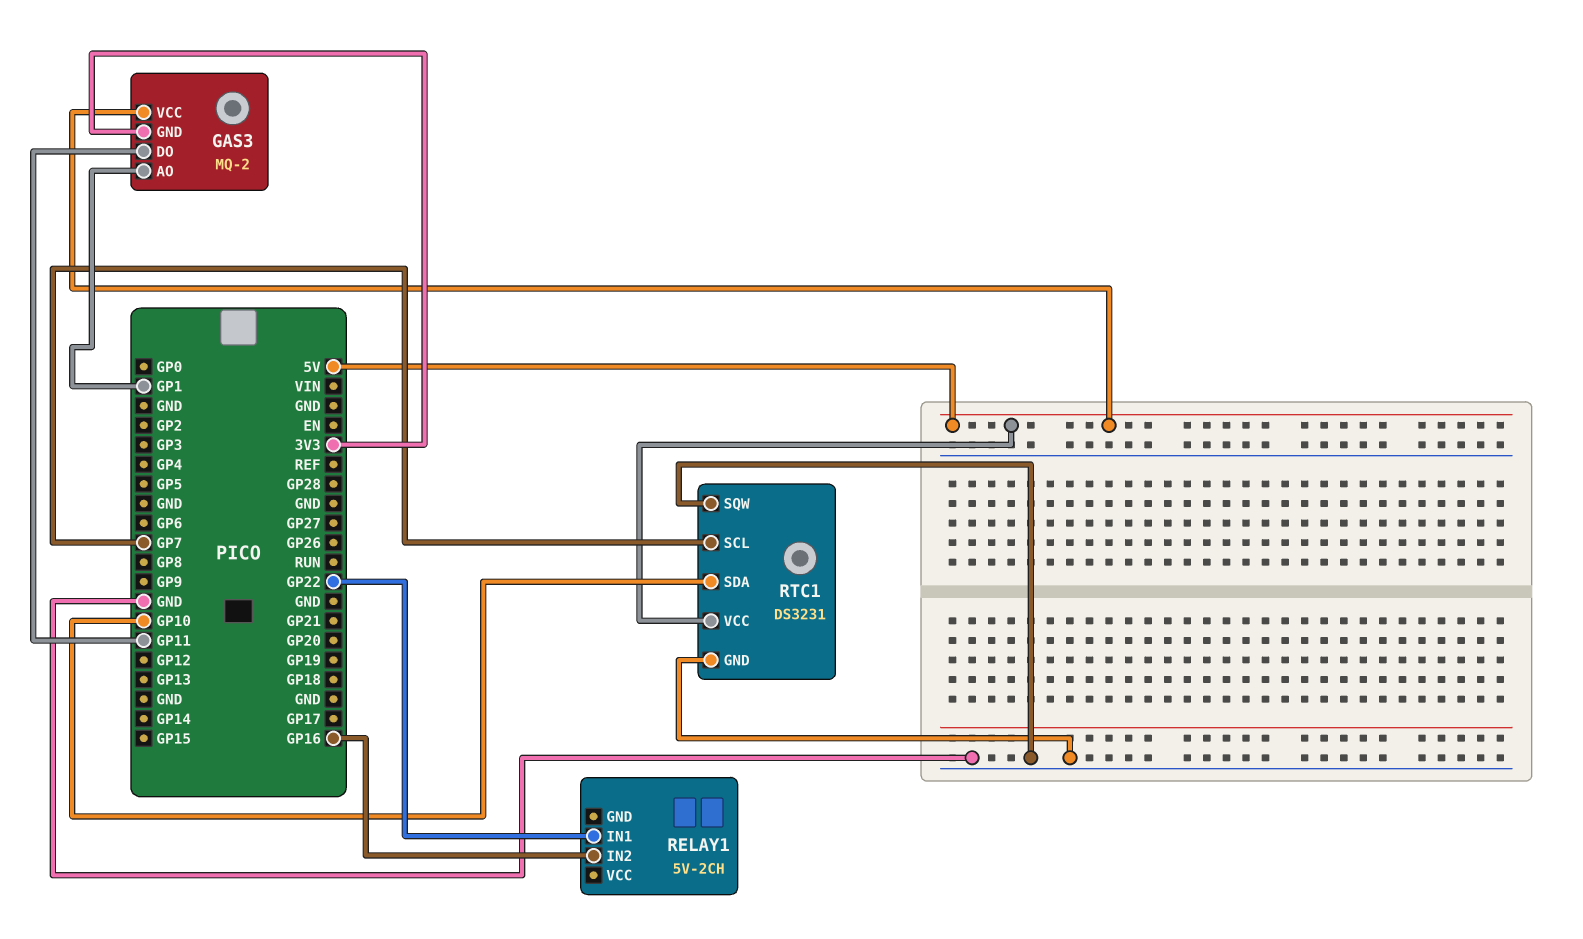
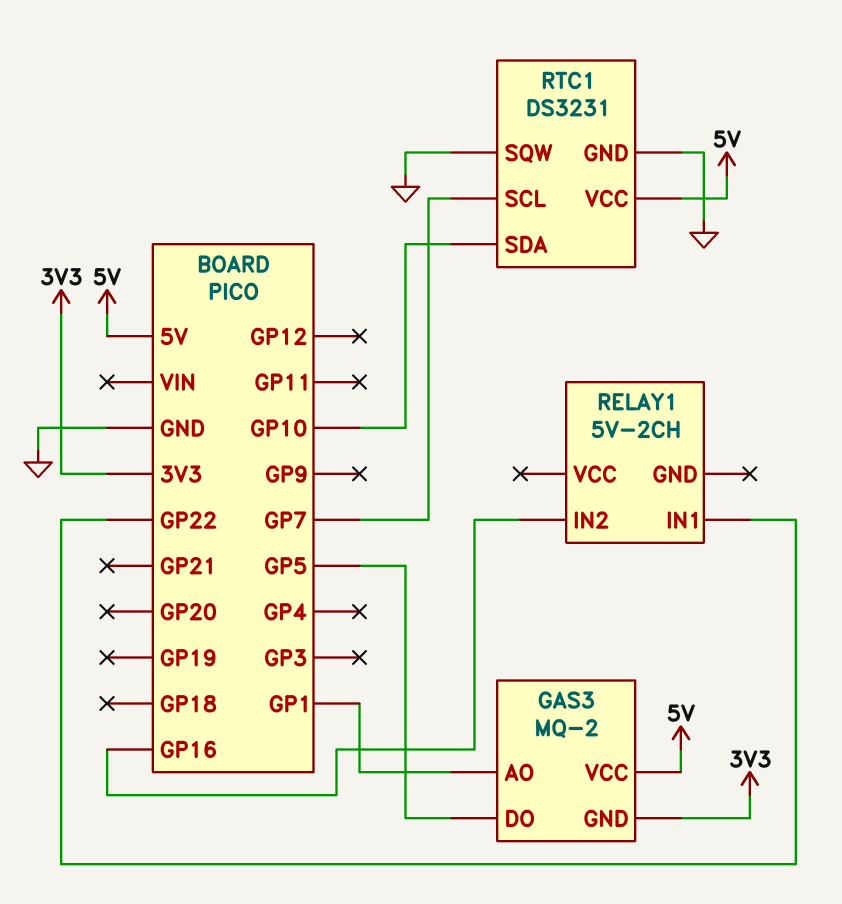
GAS3 pin DO: GP11 -> GP5

